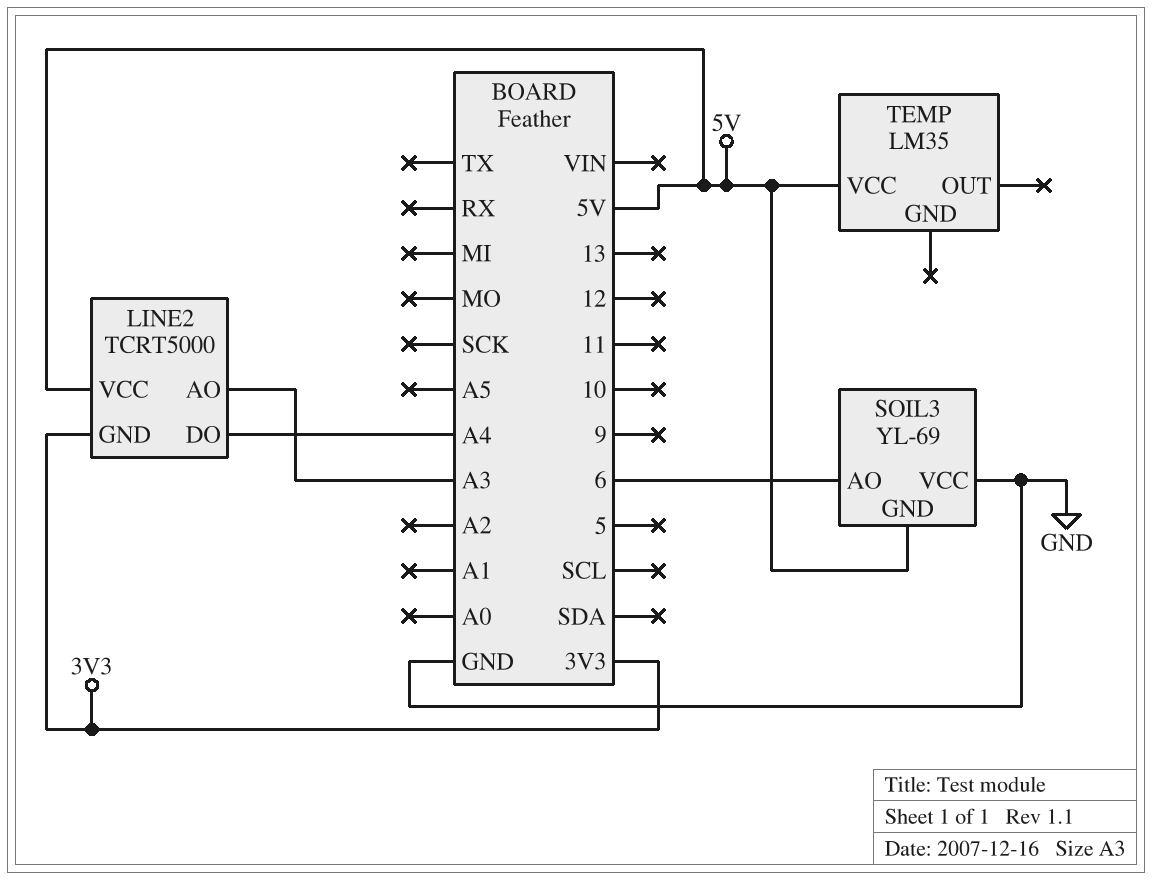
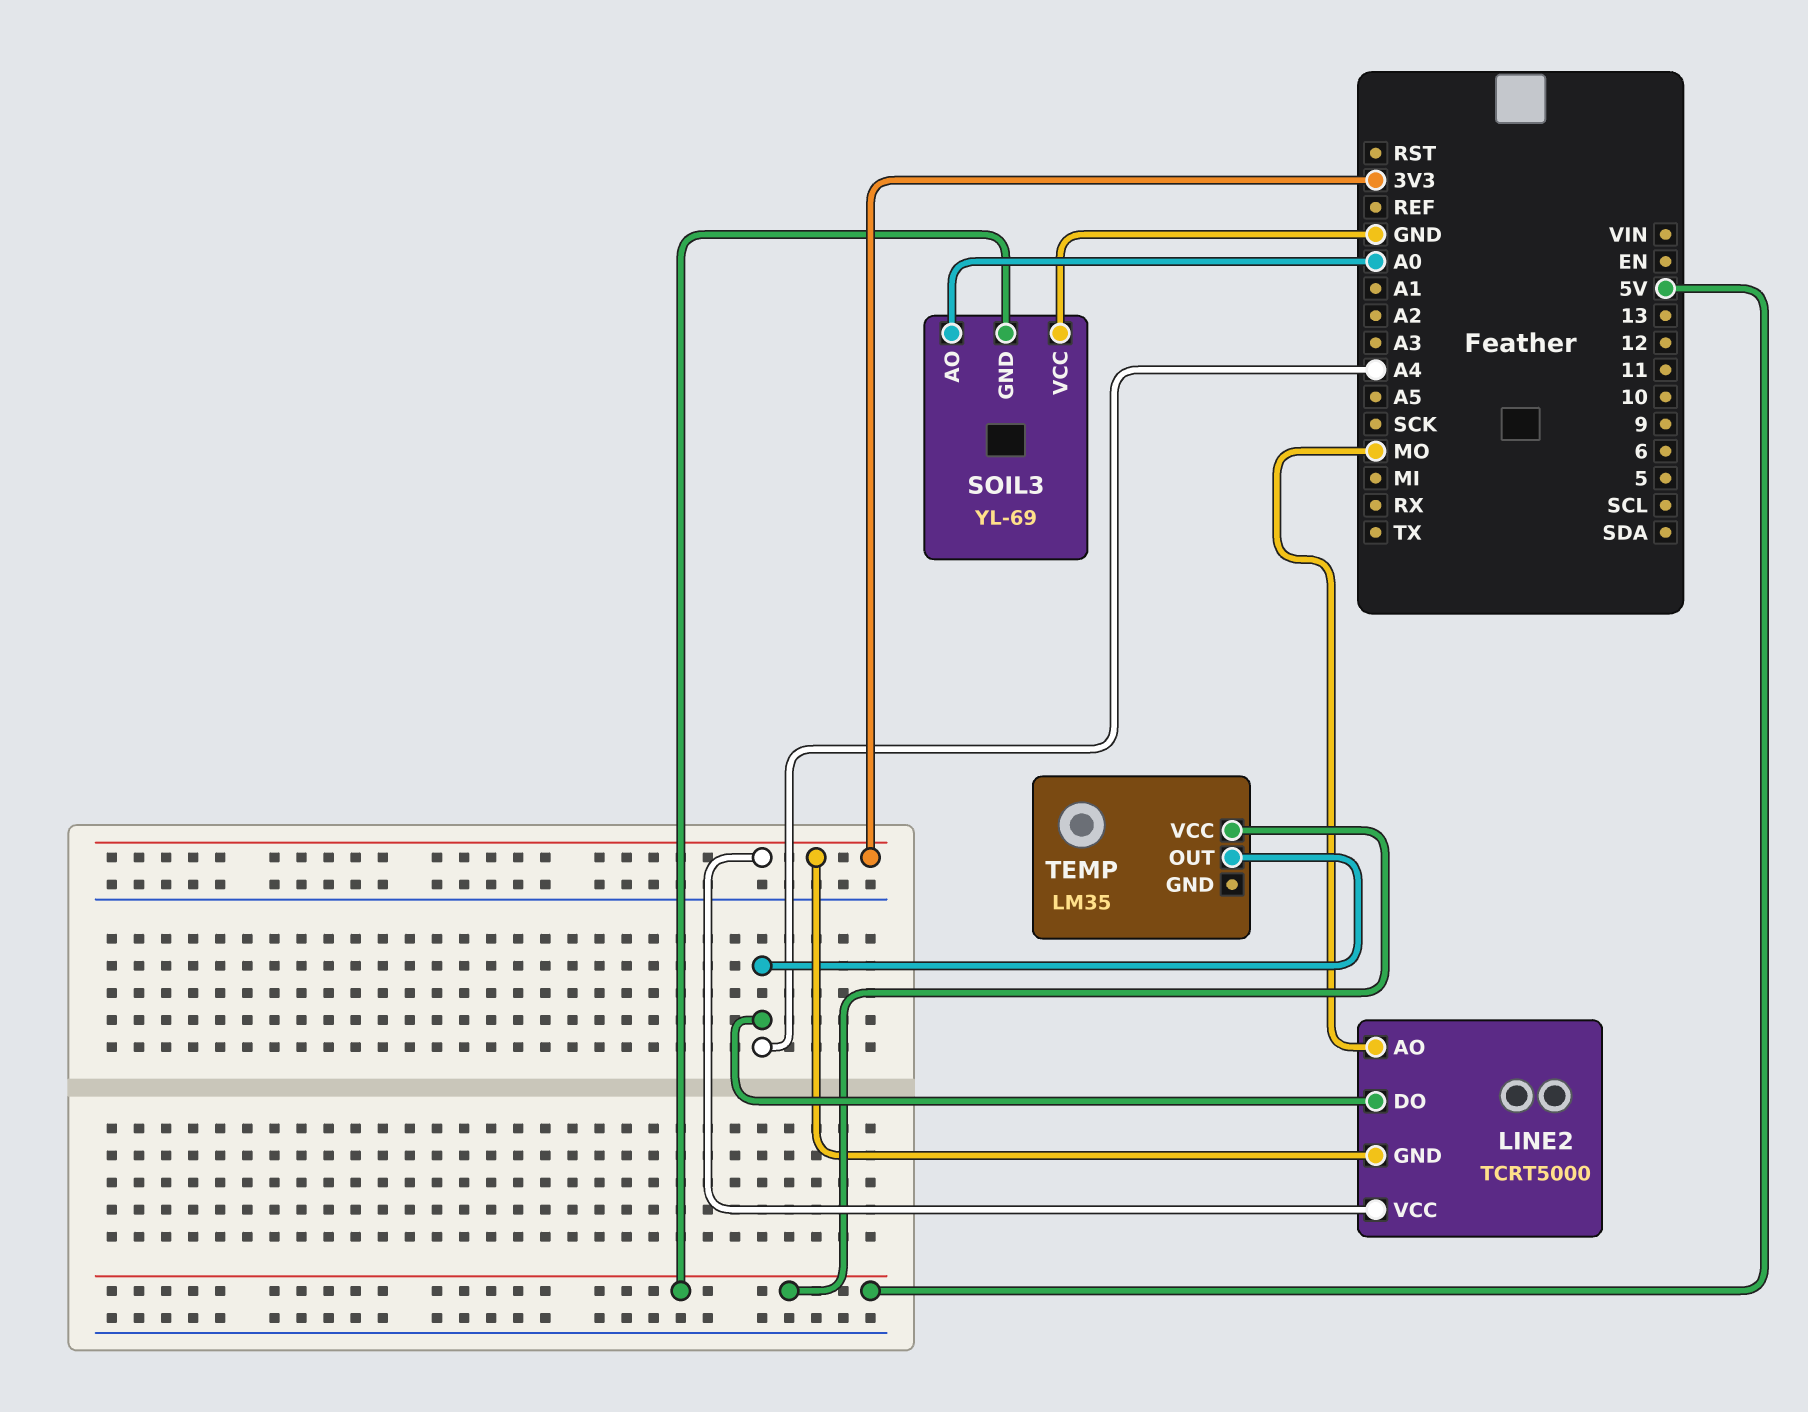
LINE2 pin AO: A3 -> MO
LINE2 pin VCC: 5V -> 3V3
SOIL3 pin AO: 6 -> A0
TEMP pin OUT: none -> A4

